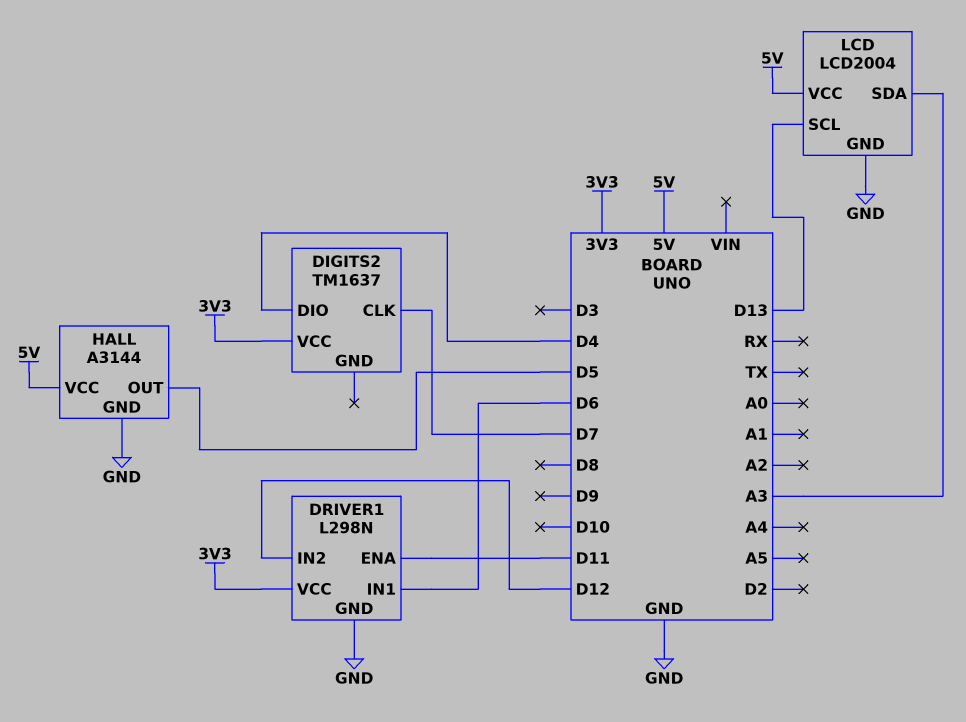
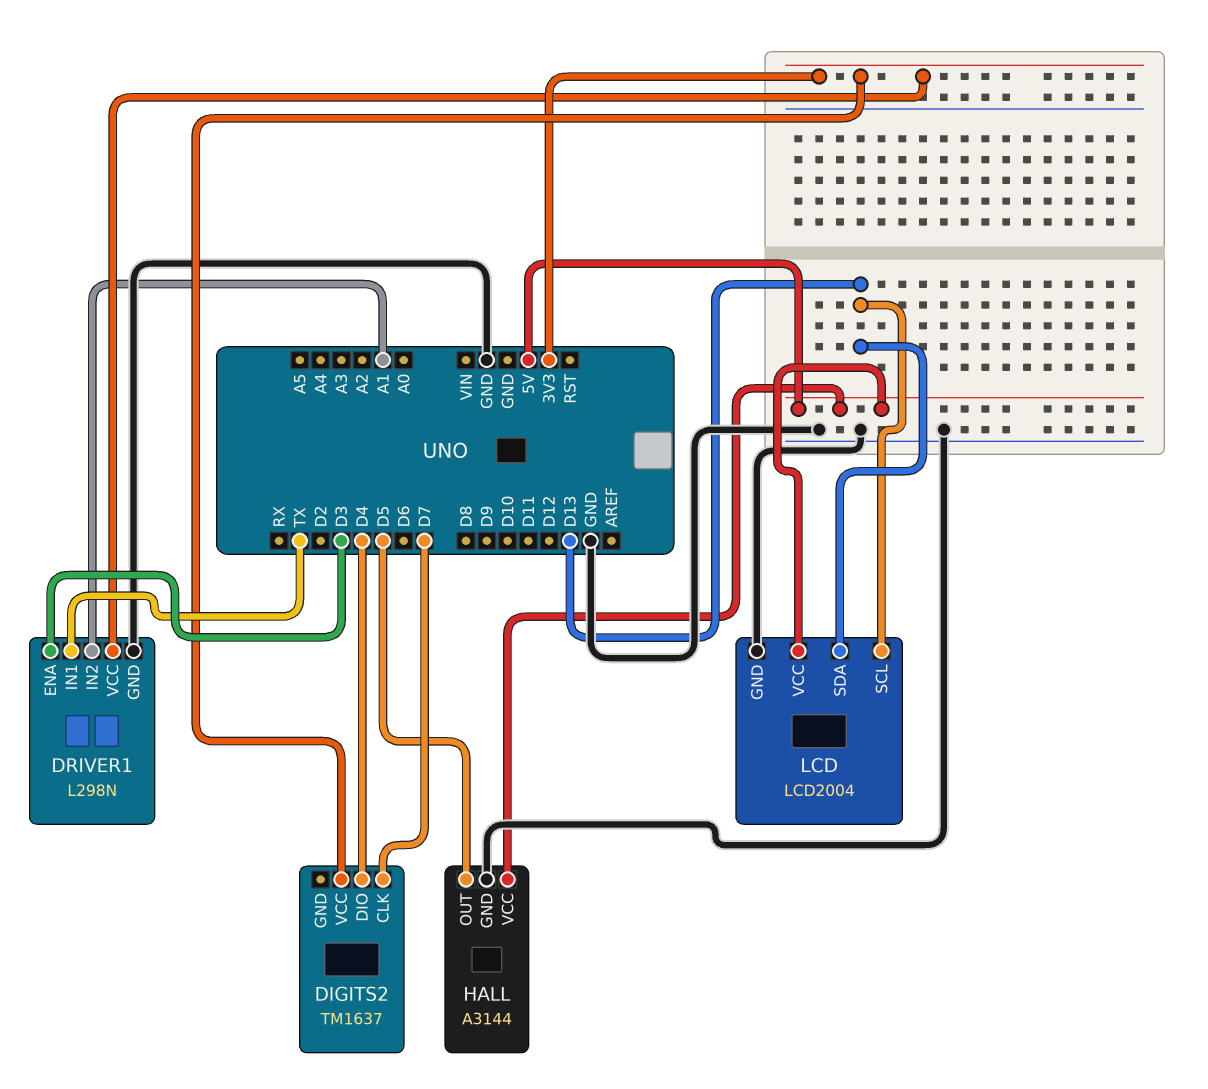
DRIVER1 pin ENA: D11 -> D3
DRIVER1 pin IN1: D6 -> TX
DRIVER1 pin IN2: D12 -> A1
LCD pin SDA: A3 -> D13

